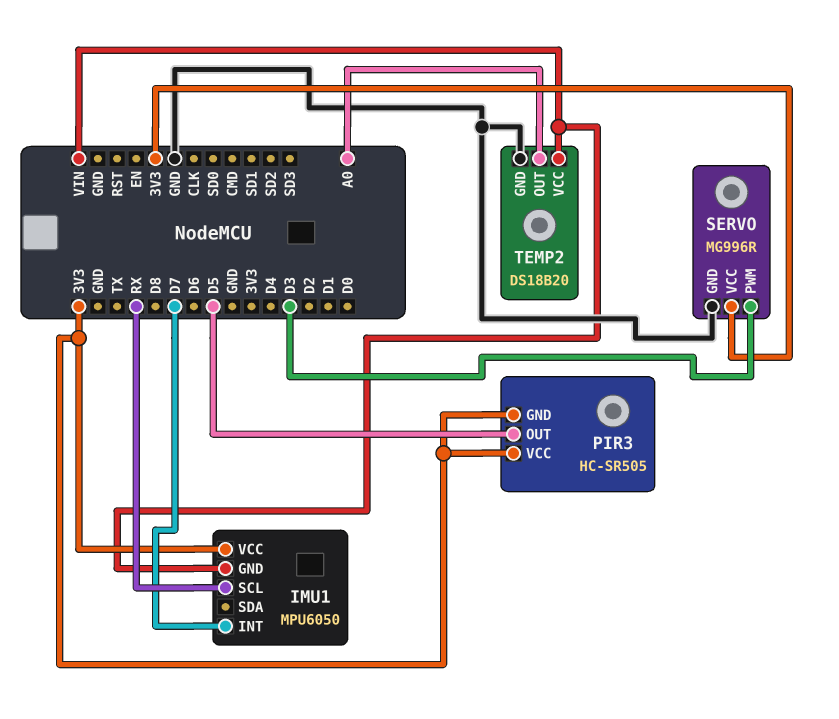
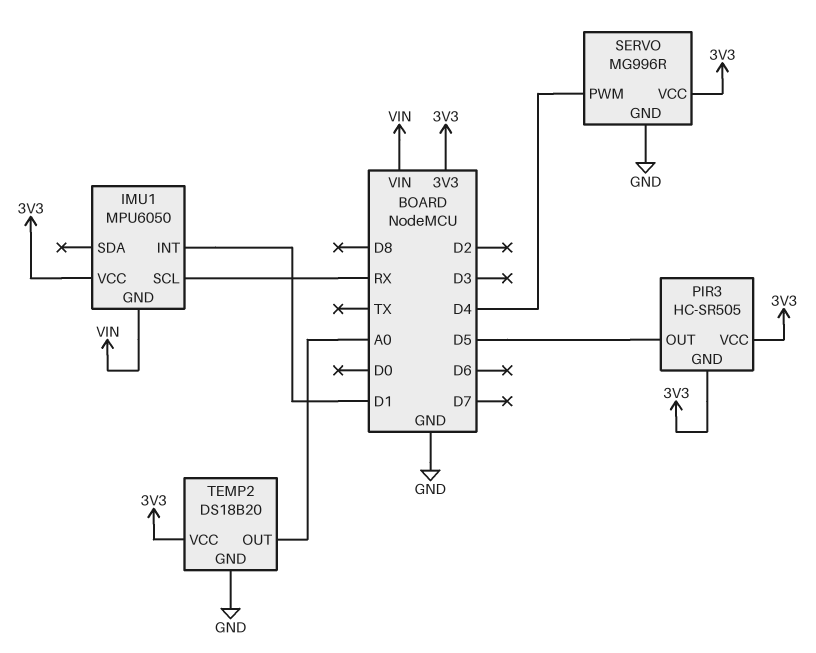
IMU1 pin INT: D7 -> D1
SERVO pin PWM: D3 -> D4
TEMP2 pin VCC: VIN -> 3V3

